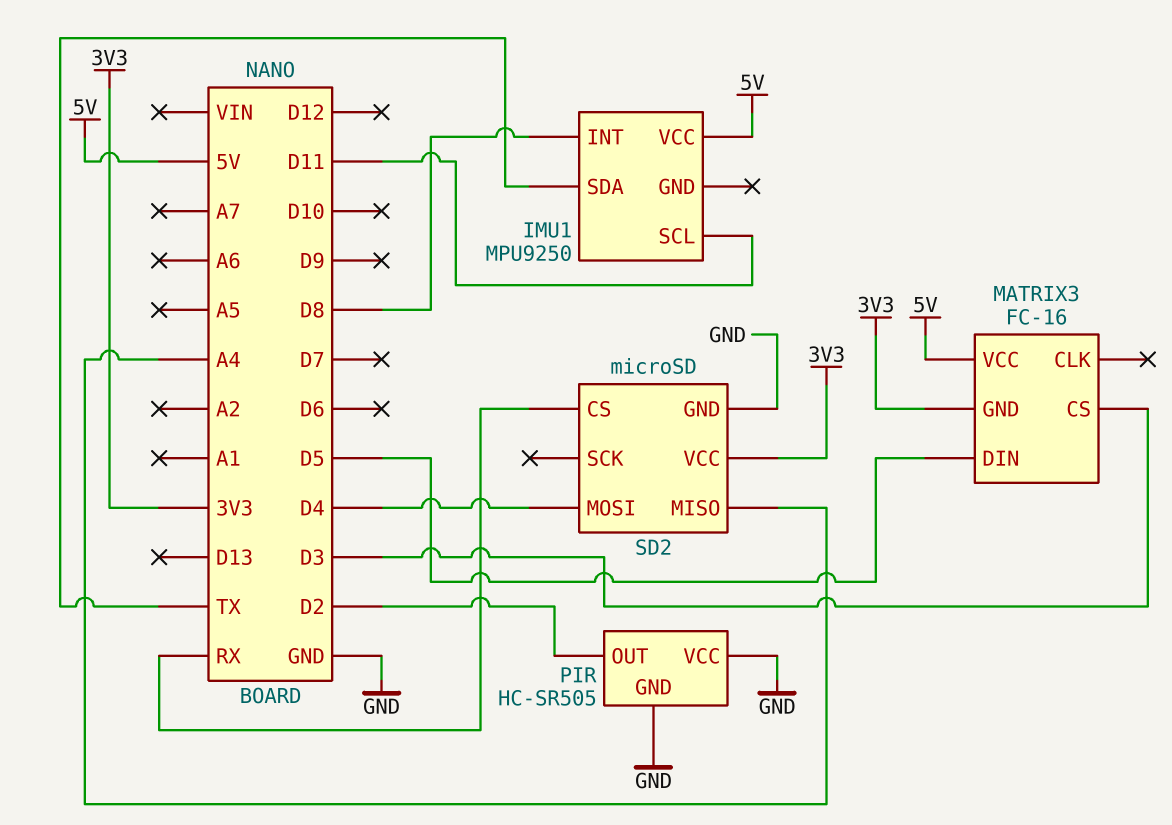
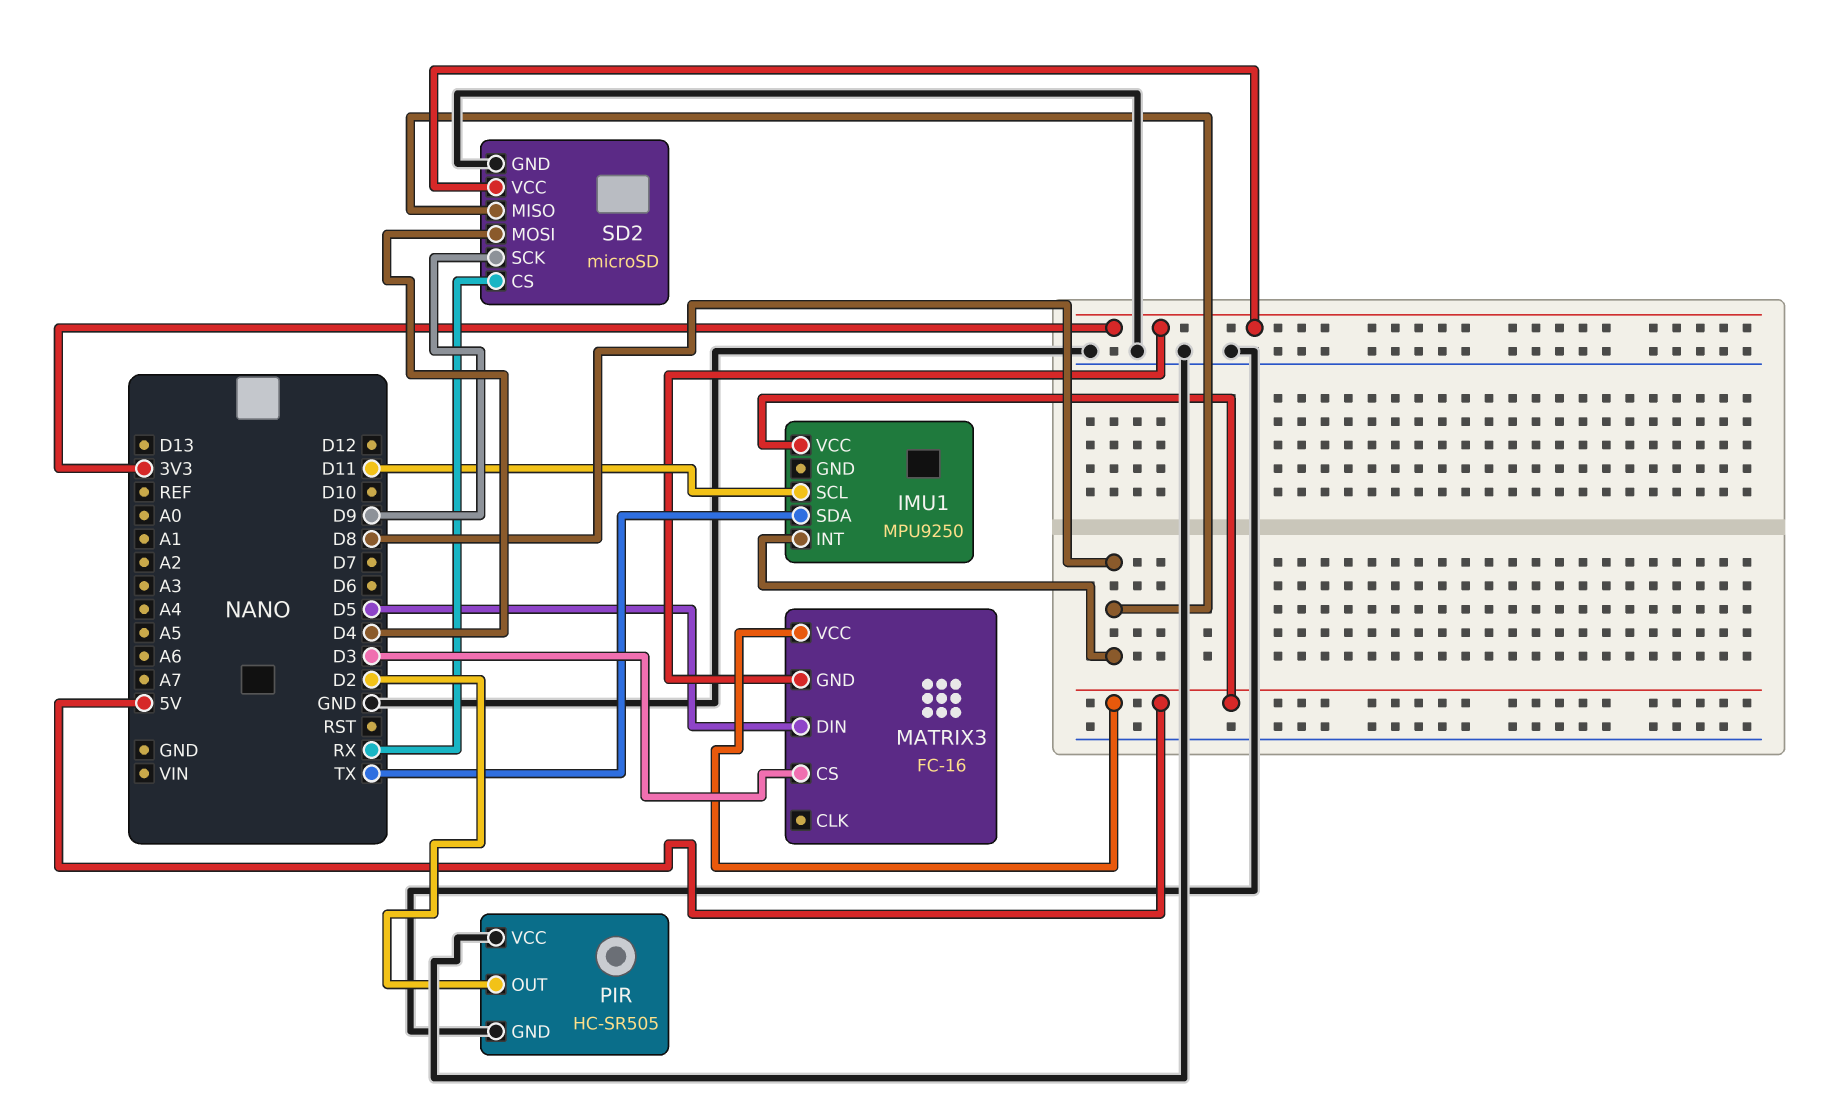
SD2 pin MISO: A4 -> D8
SD2 pin SCK: none -> D9

